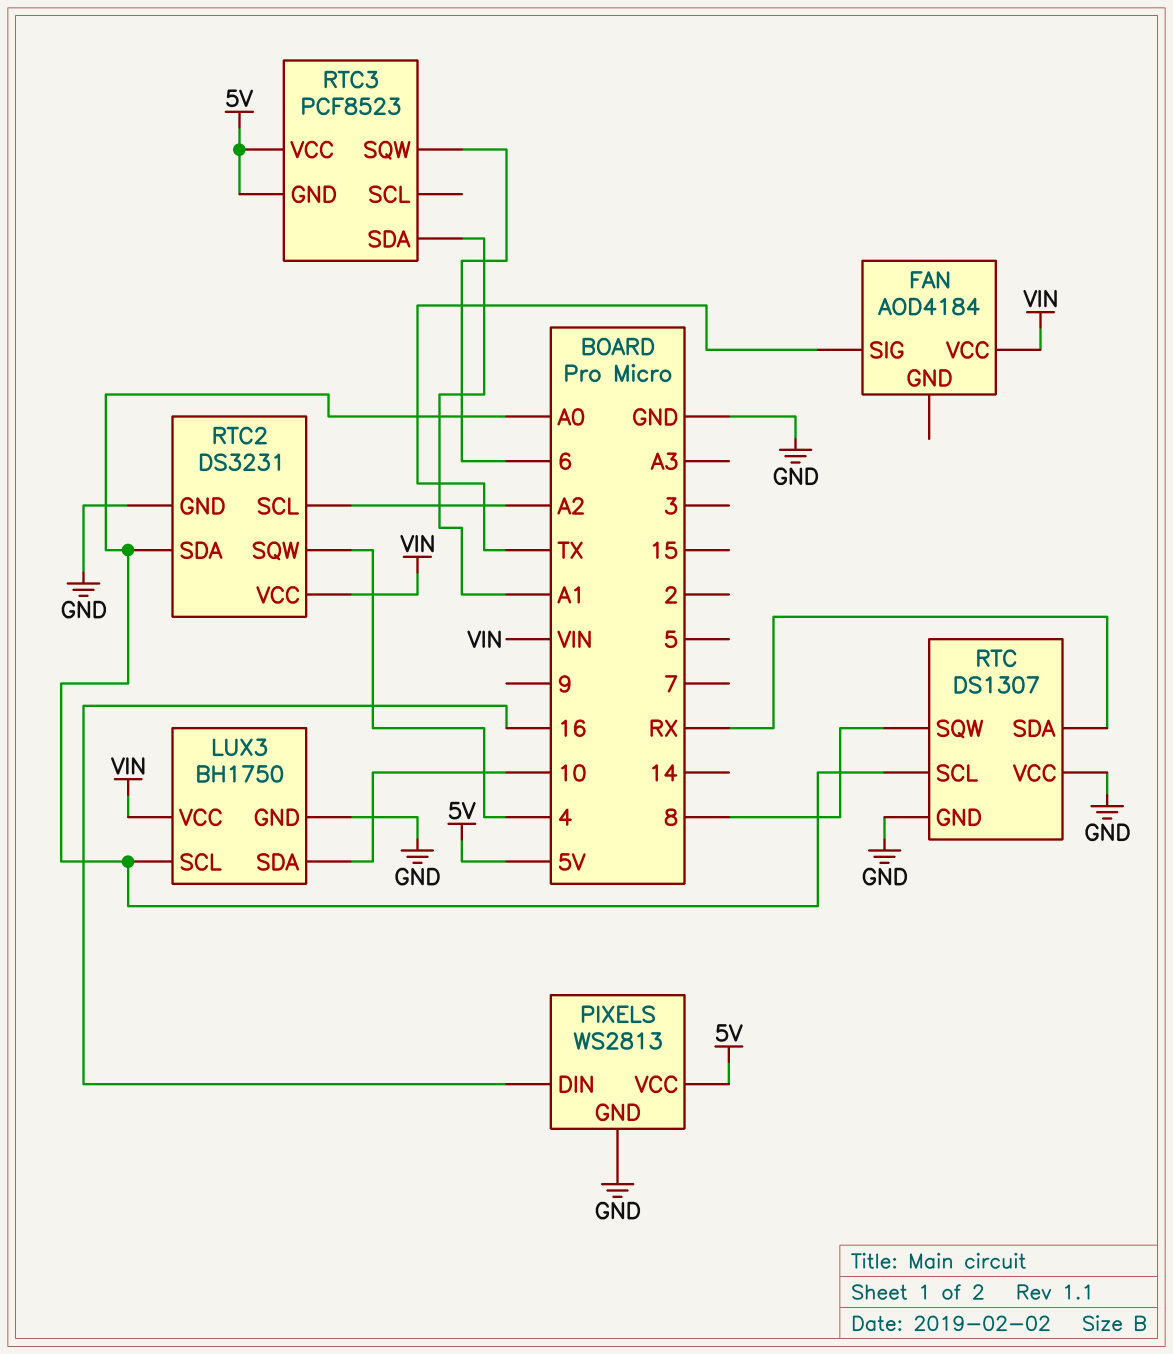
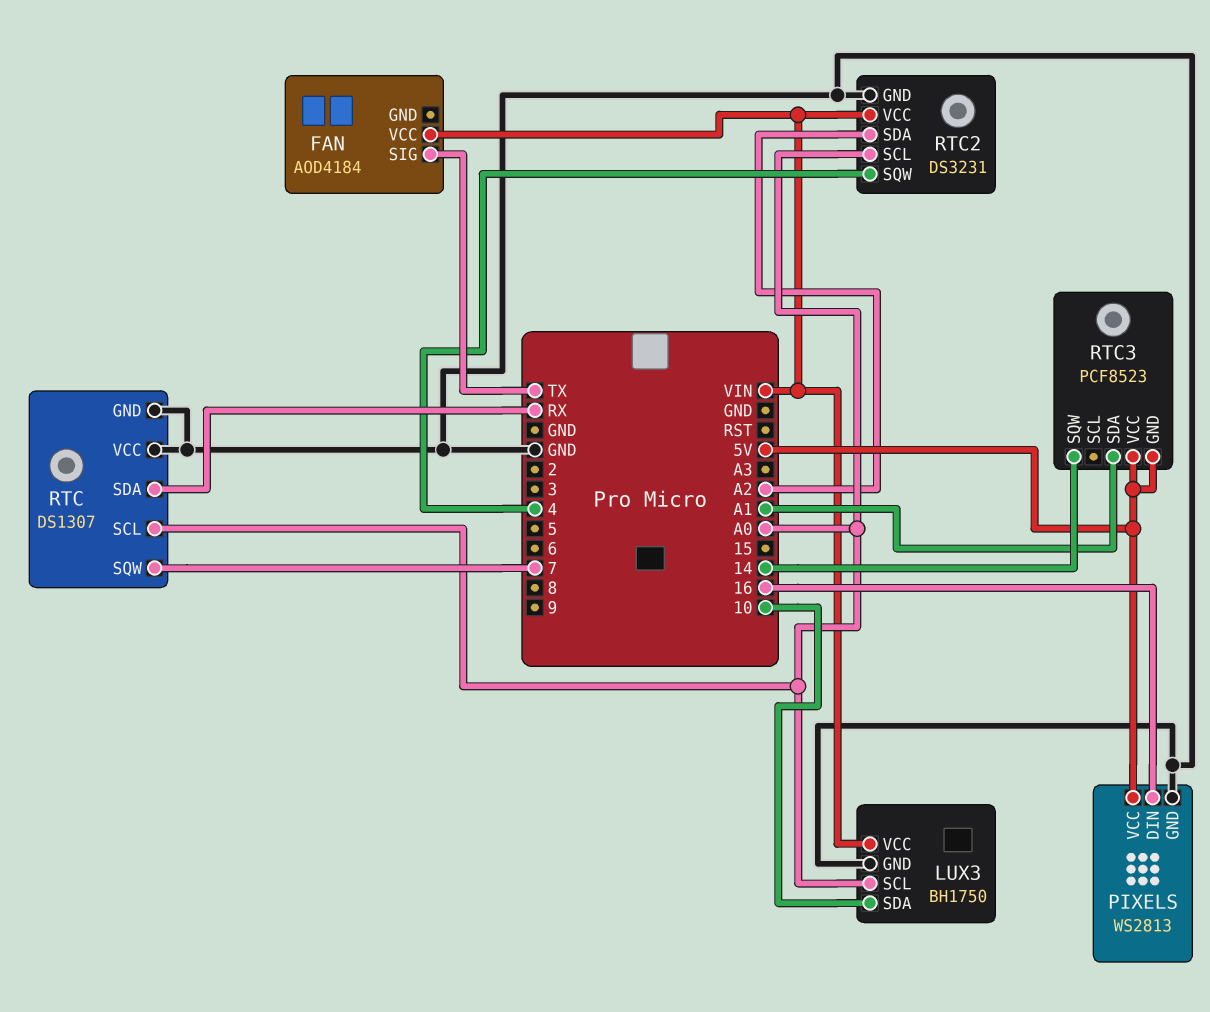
RTC pin SQW: 8 -> 7
RTC2 pin SCL: A2 -> A0
RTC2 pin SDA: A0 -> A2
RTC3 pin SQW: 6 -> 14

